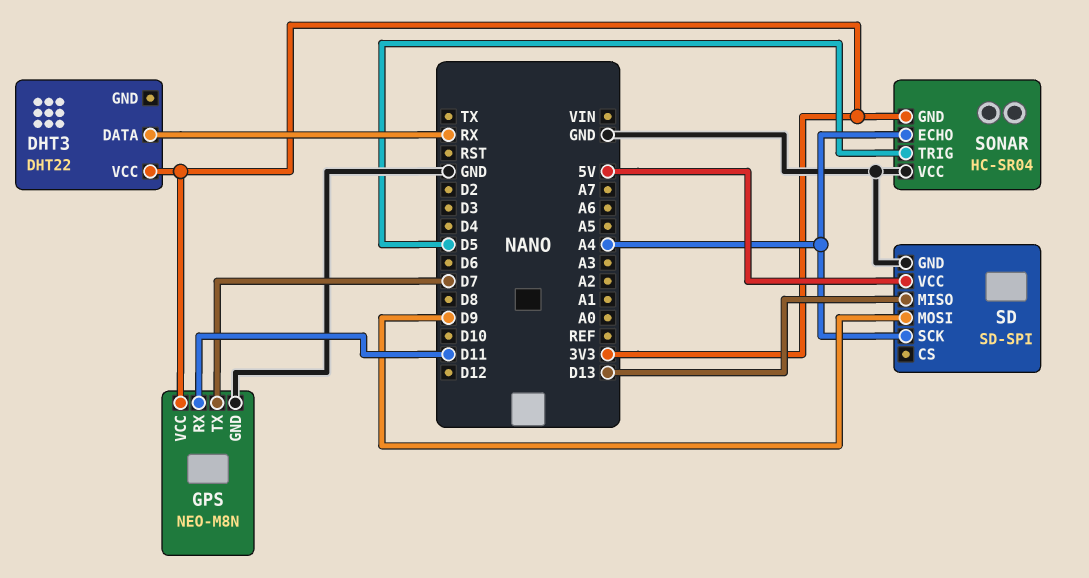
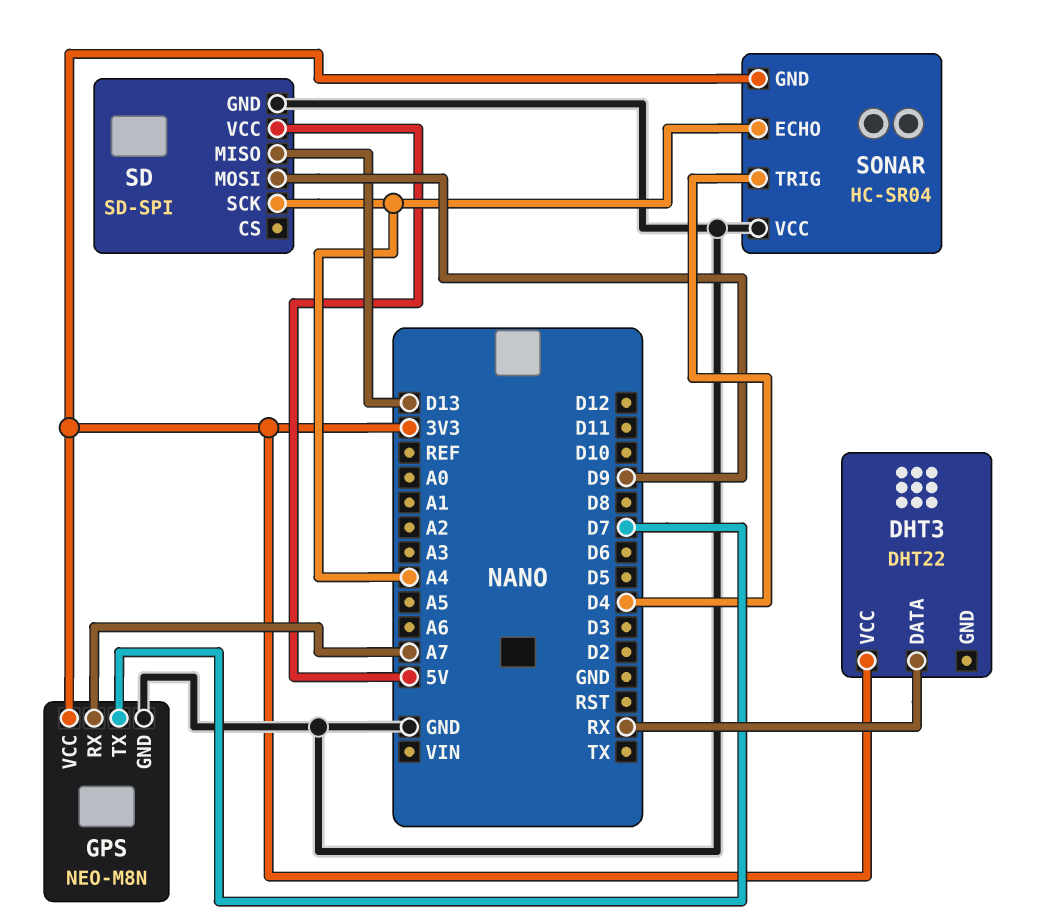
GPS pin RX: D11 -> A7
SONAR pin TRIG: D5 -> D4

